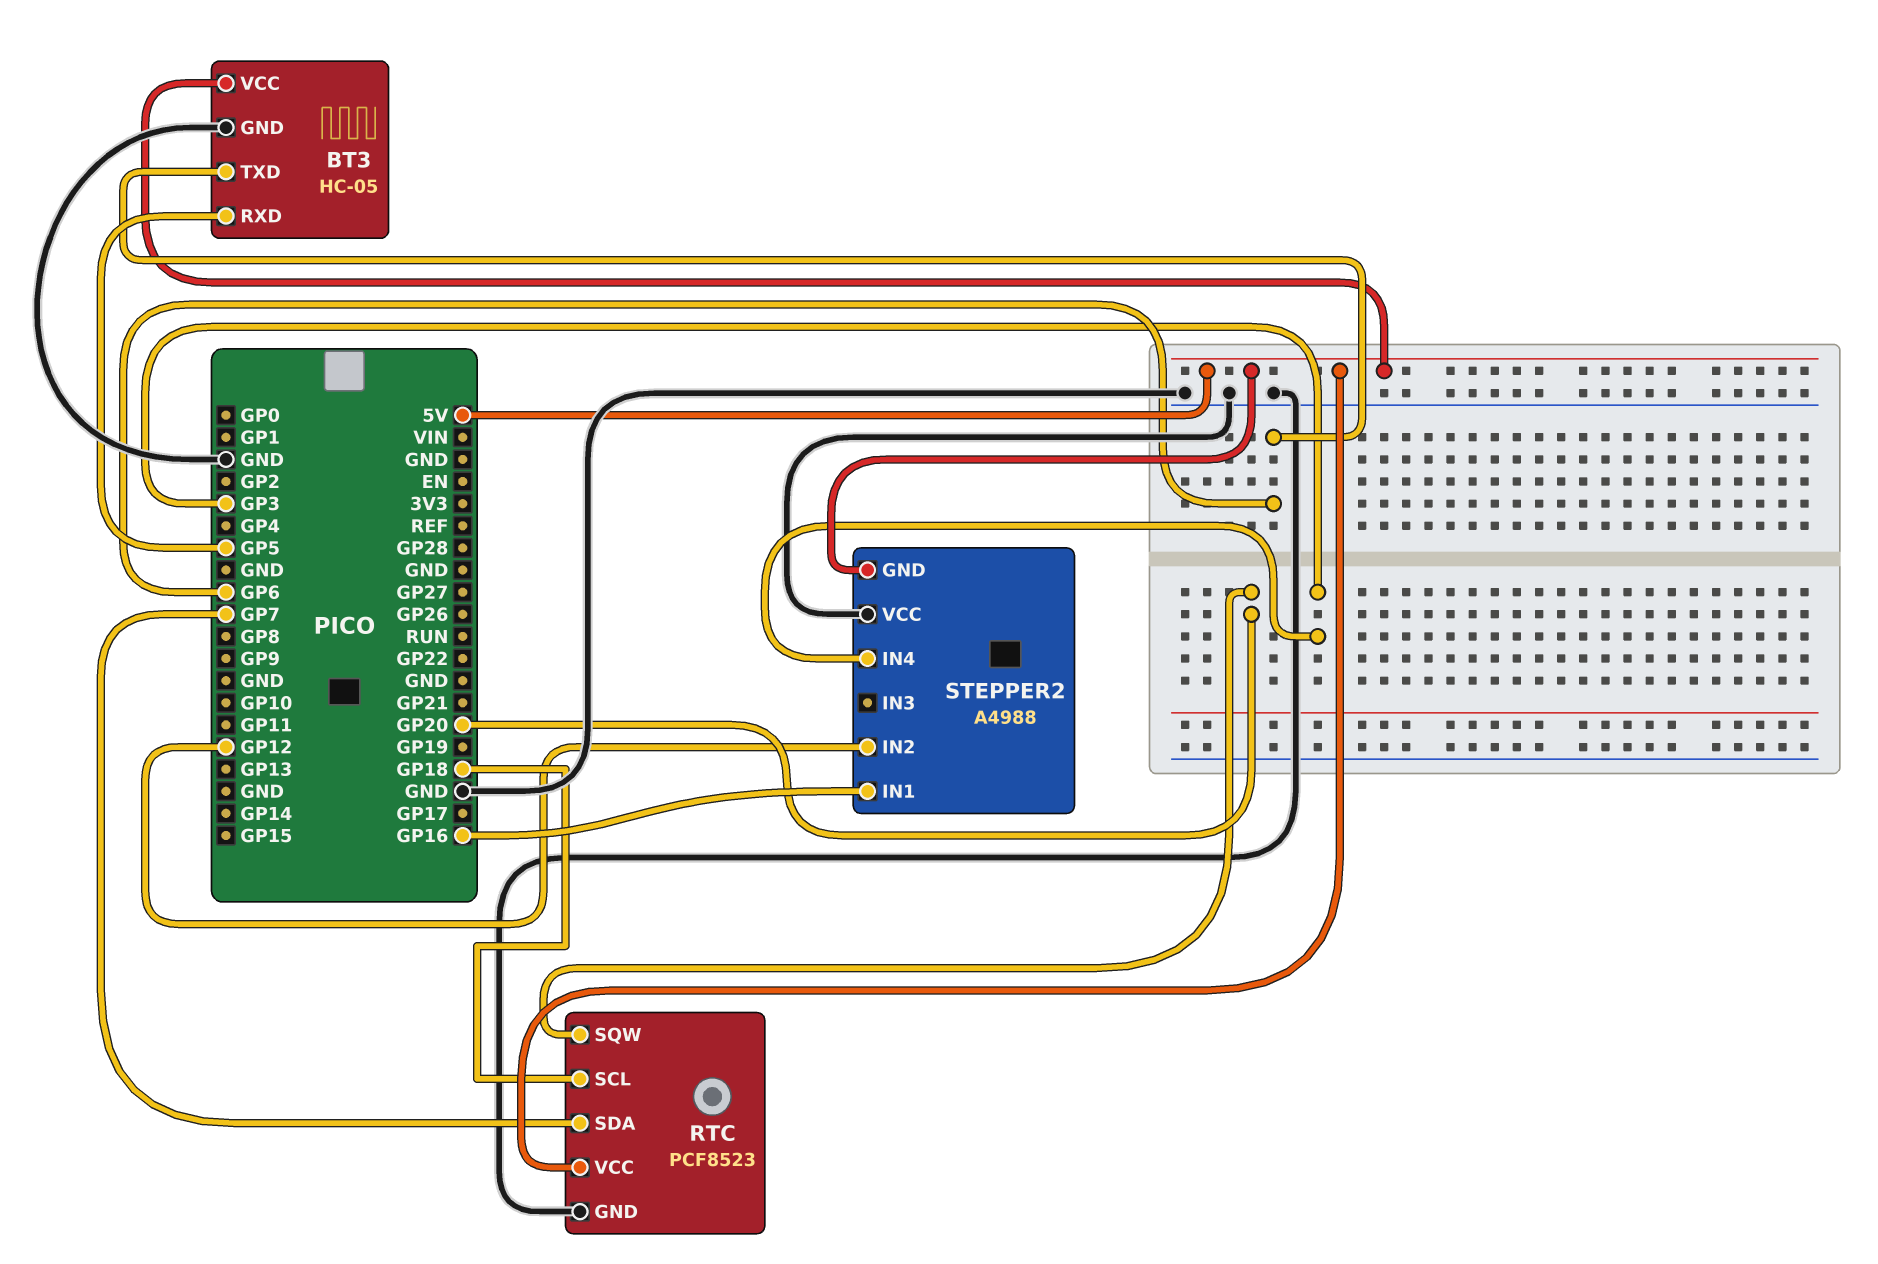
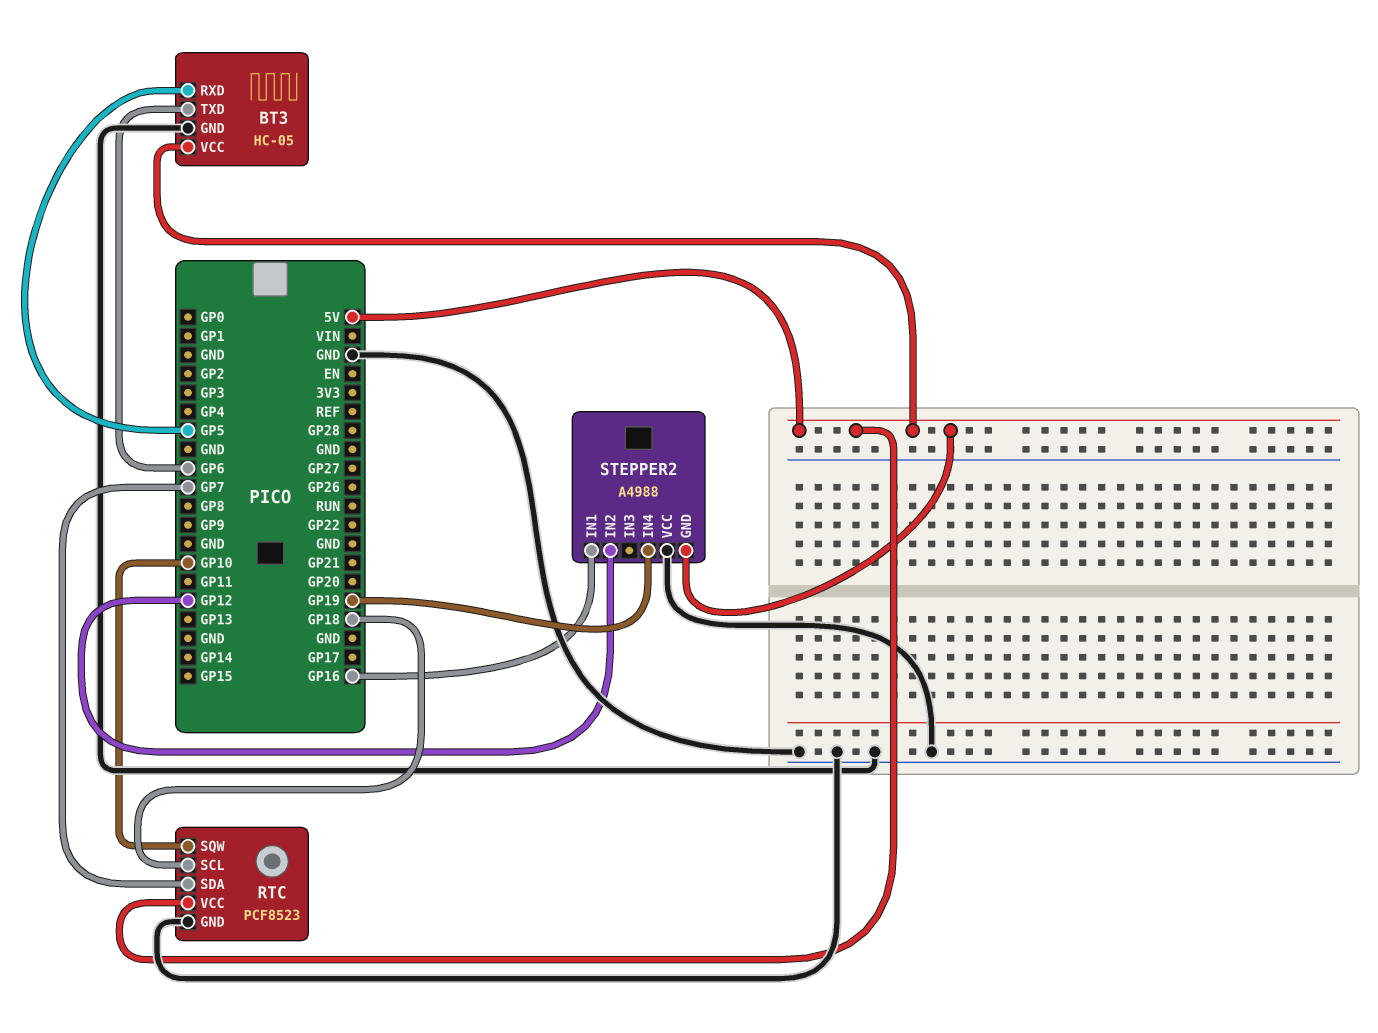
RTC pin SQW: GP20 -> GP10
STEPPER2 pin IN4: GP3 -> GP19

